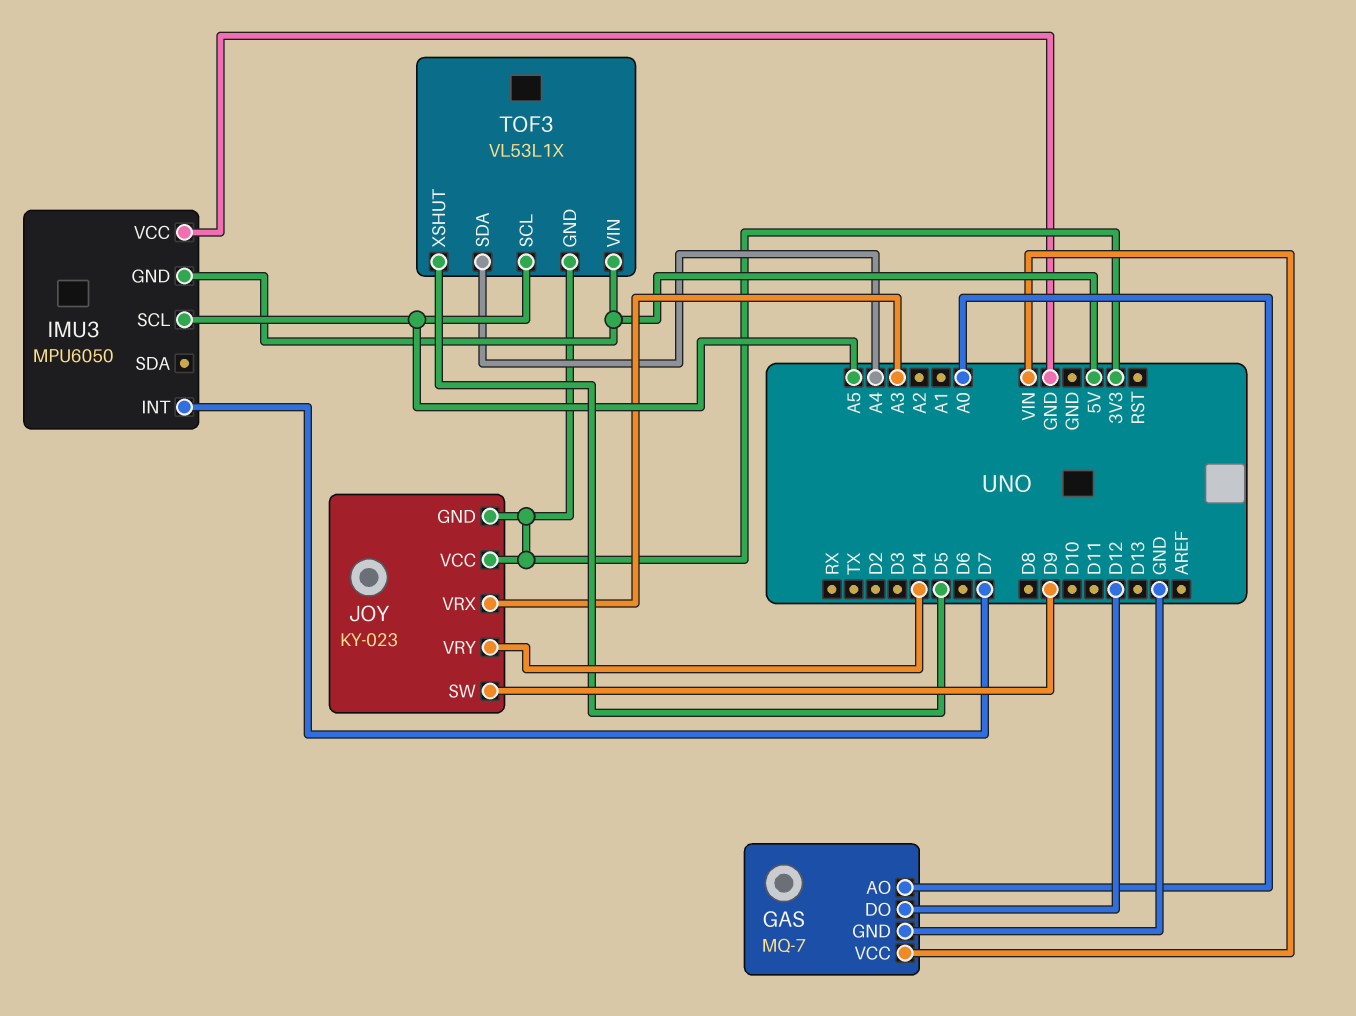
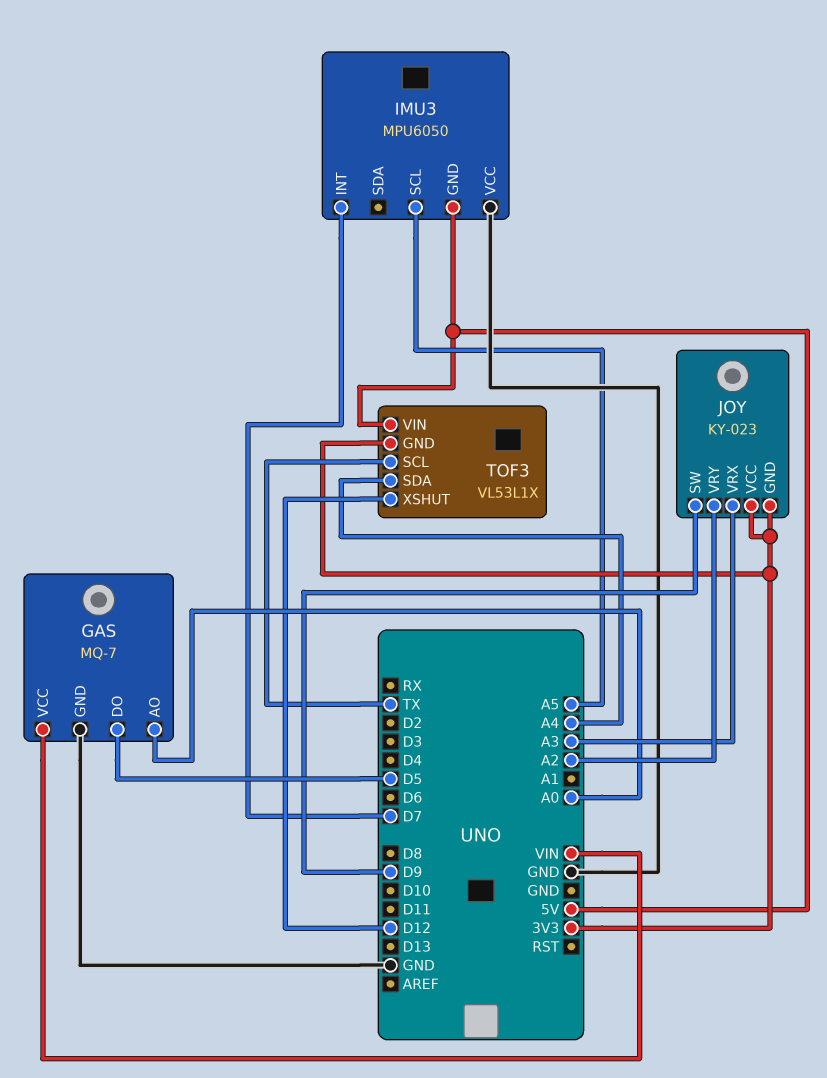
GAS pin DO: D12 -> D5
JOY pin VRY: D4 -> A2
TOF3 pin SCL: A5 -> TX
TOF3 pin XSHUT: D5 -> D12

